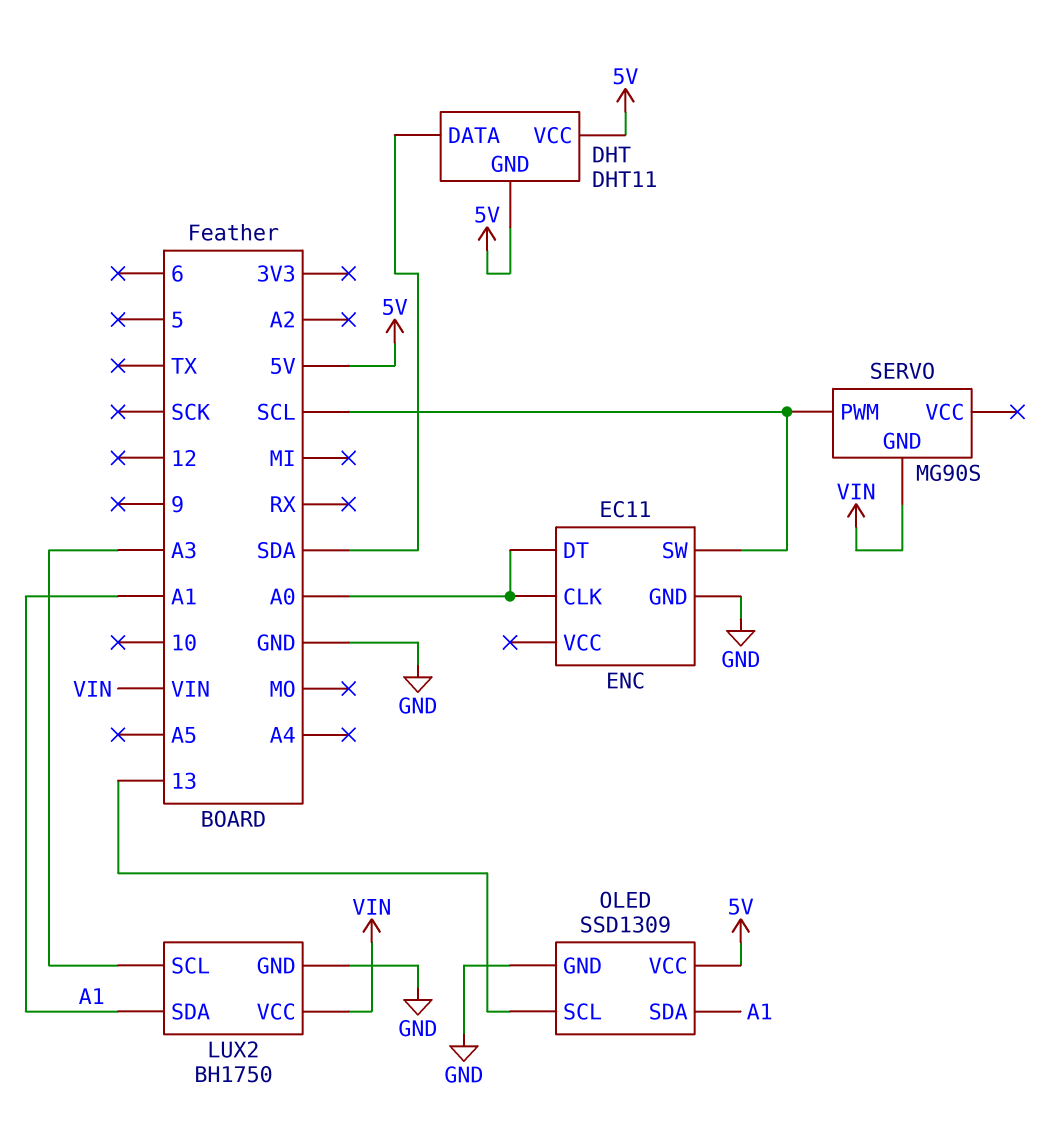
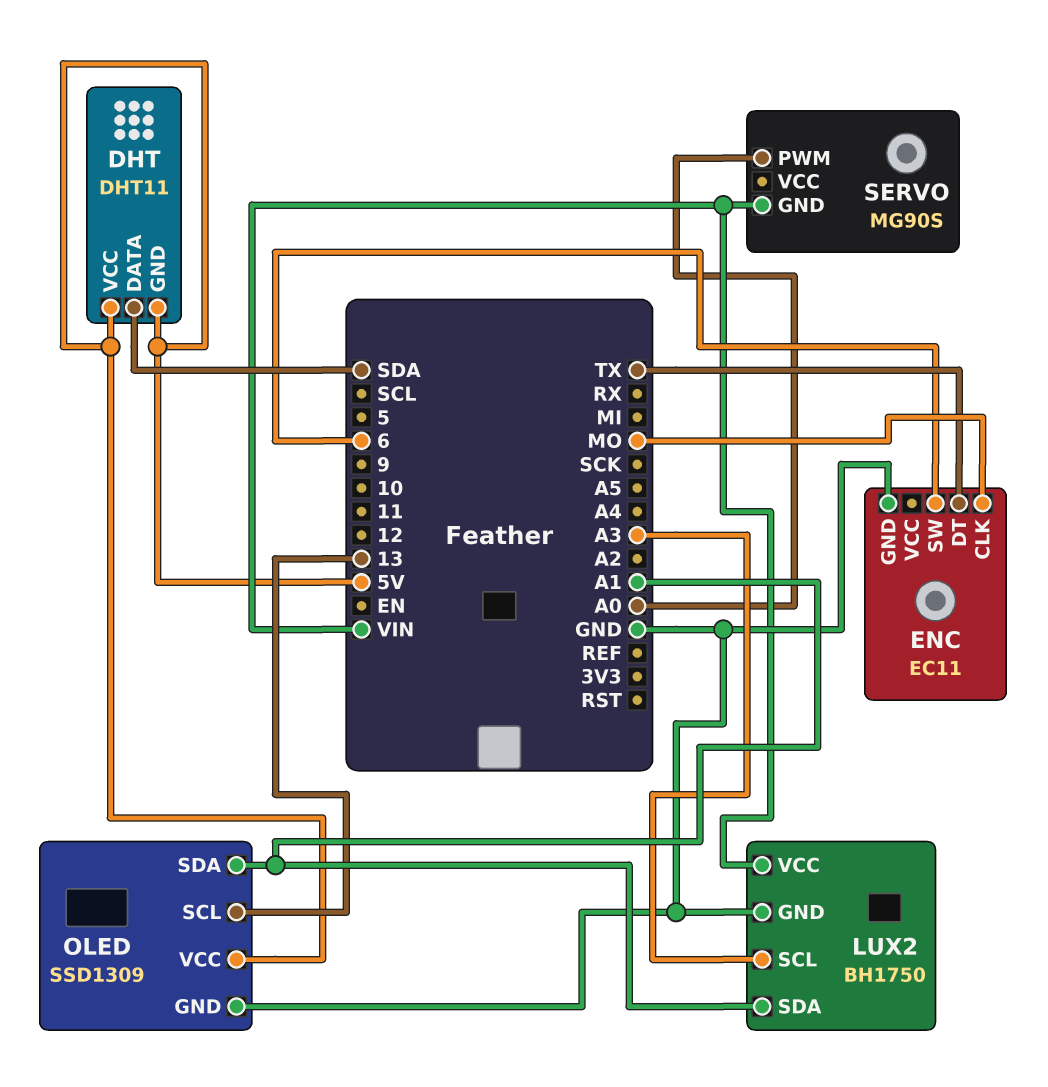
ENC pin CLK: A0 -> MO
ENC pin DT: A0 -> TX
ENC pin SW: SCL -> 6
SERVO pin PWM: SCL -> A0

